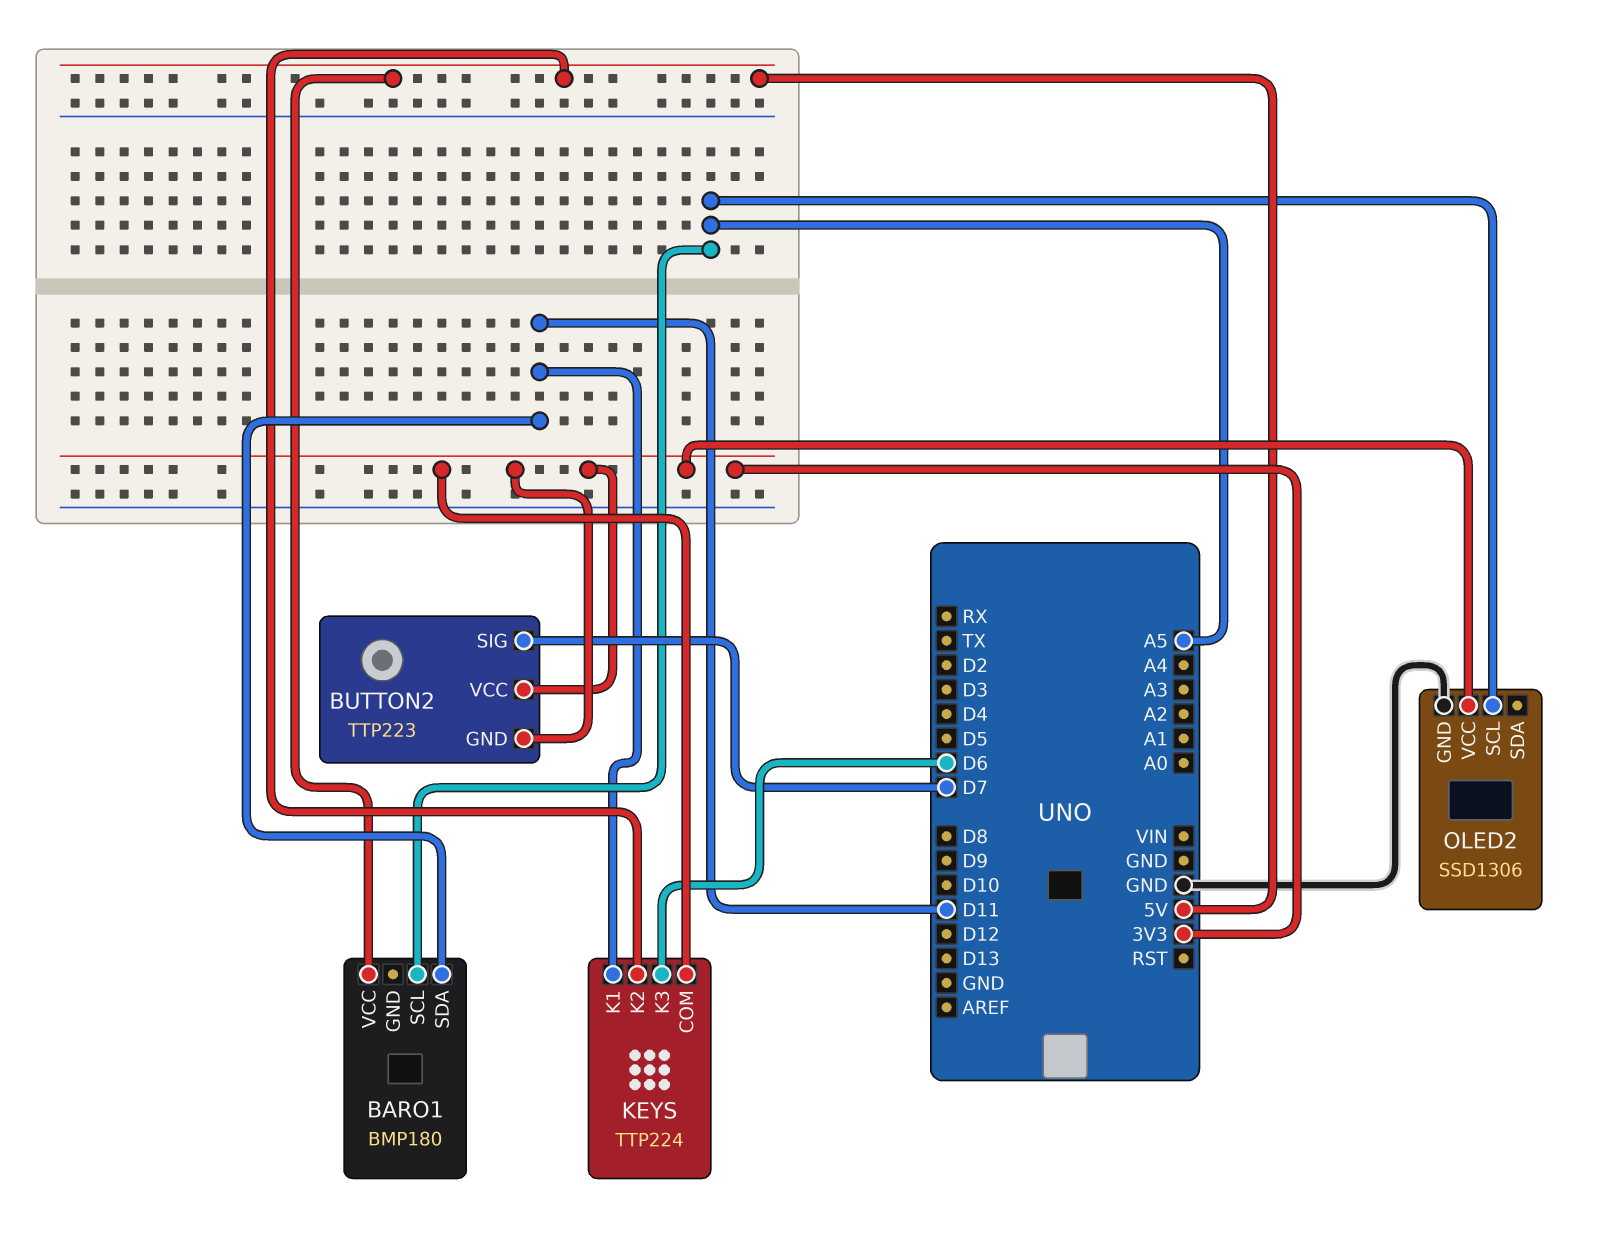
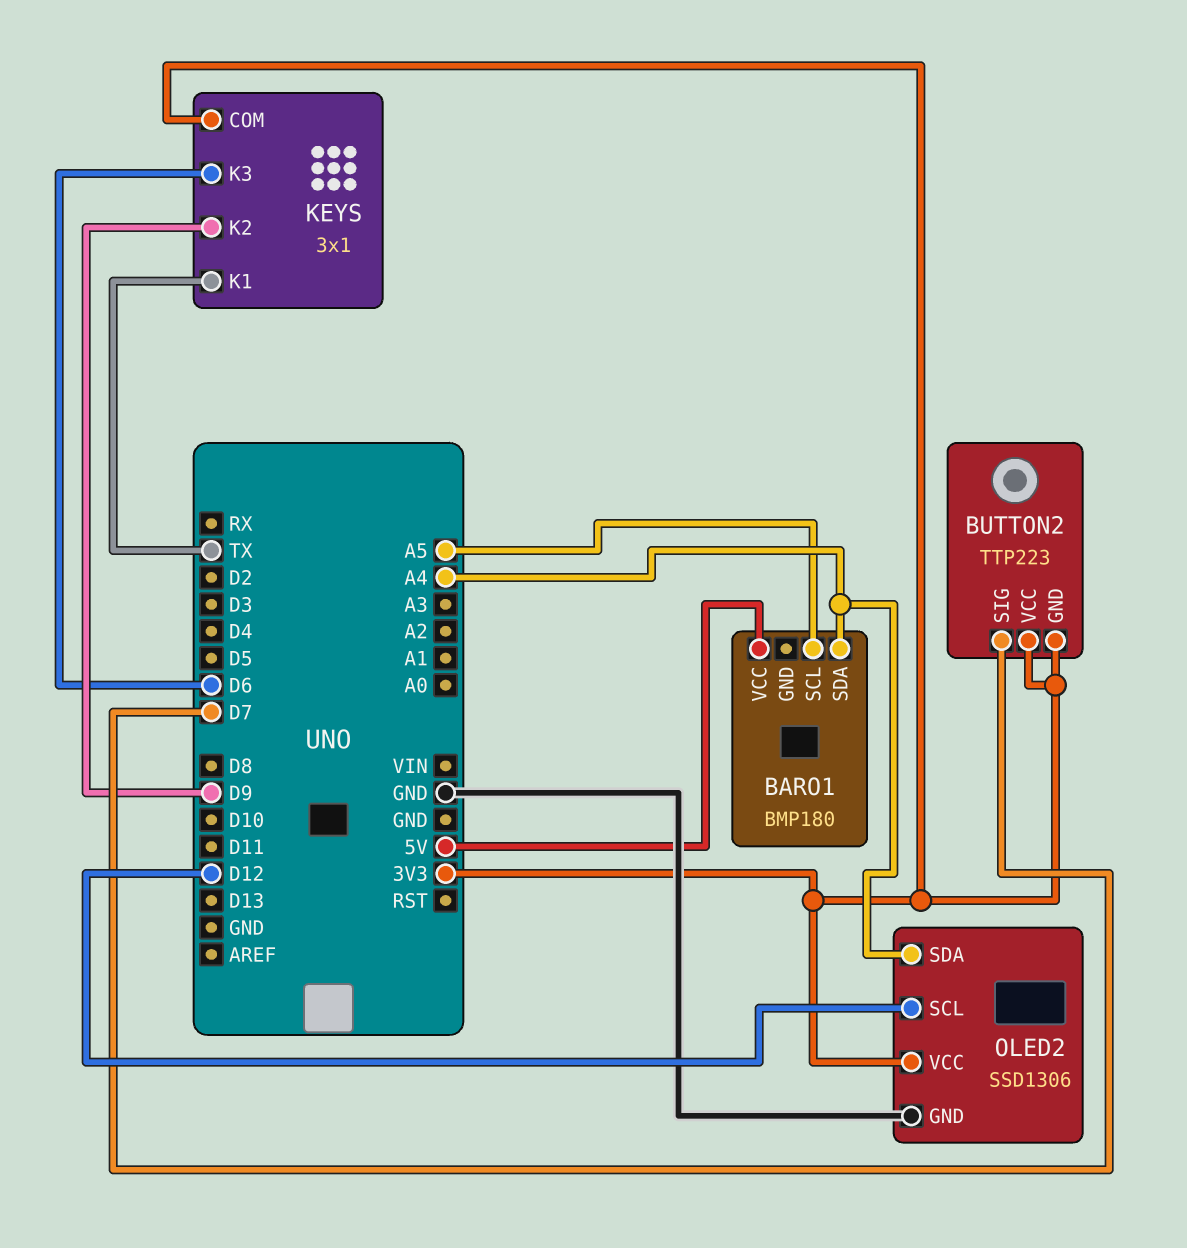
BARO1 pin SDA: D11 -> A4
KEYS: TTP224 -> 3x1
KEYS pin K1: D11 -> TX
KEYS pin K2: 5V -> D9
OLED2 pin SCL: A5 -> D12
OLED2 pin SDA: none -> A4

